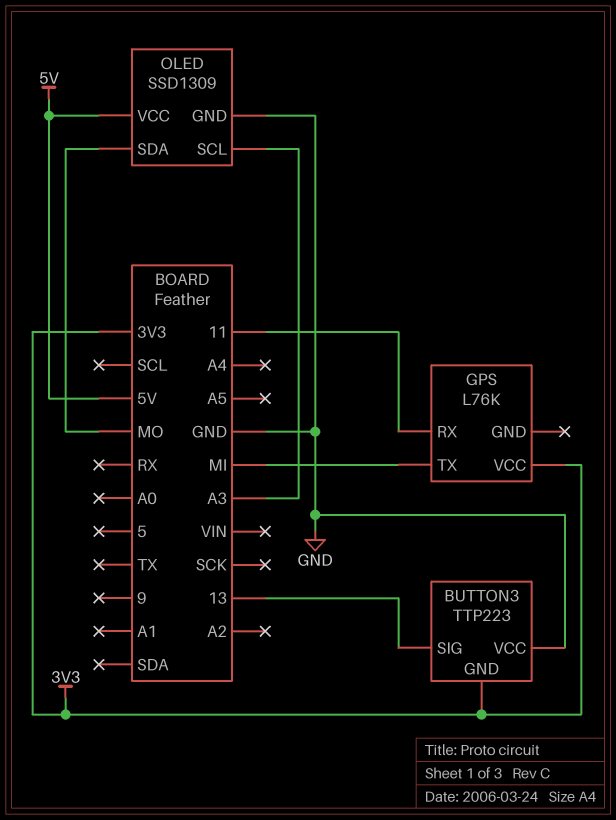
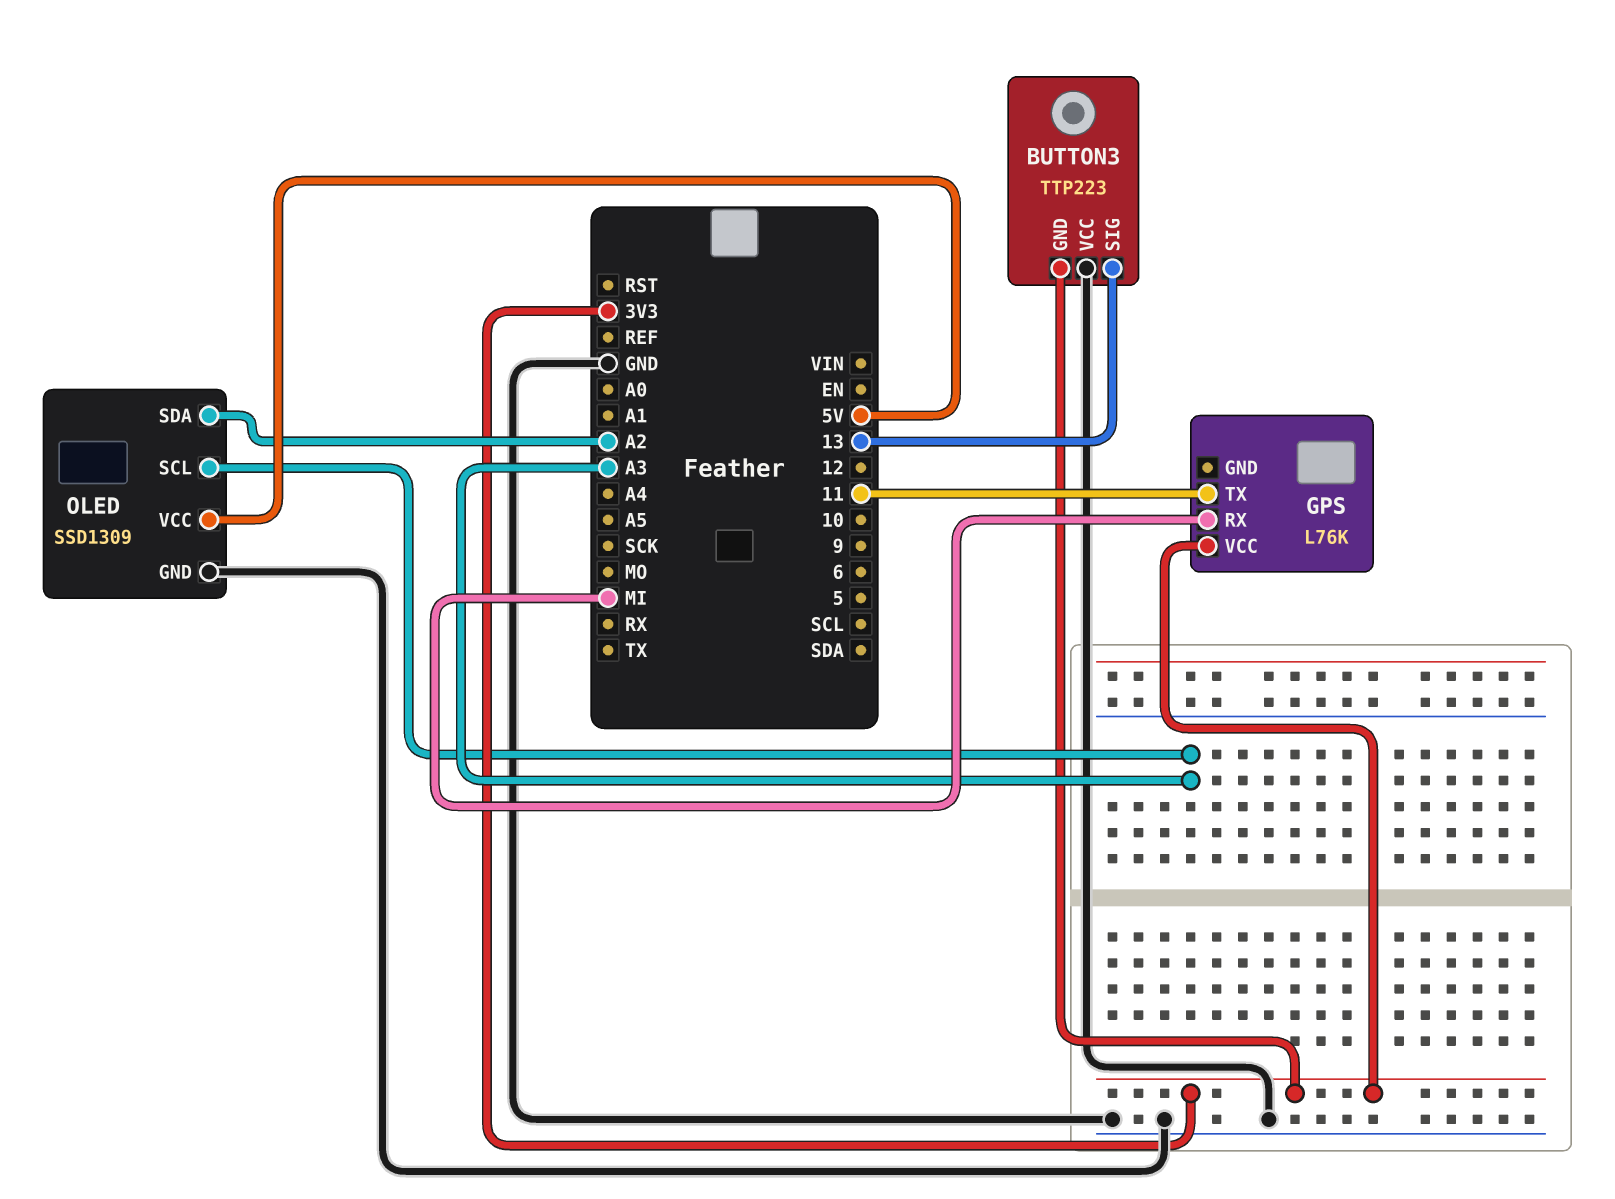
GPS pin RX: 11 -> MI
GPS pin TX: MI -> 11
OLED pin SDA: MO -> A2

